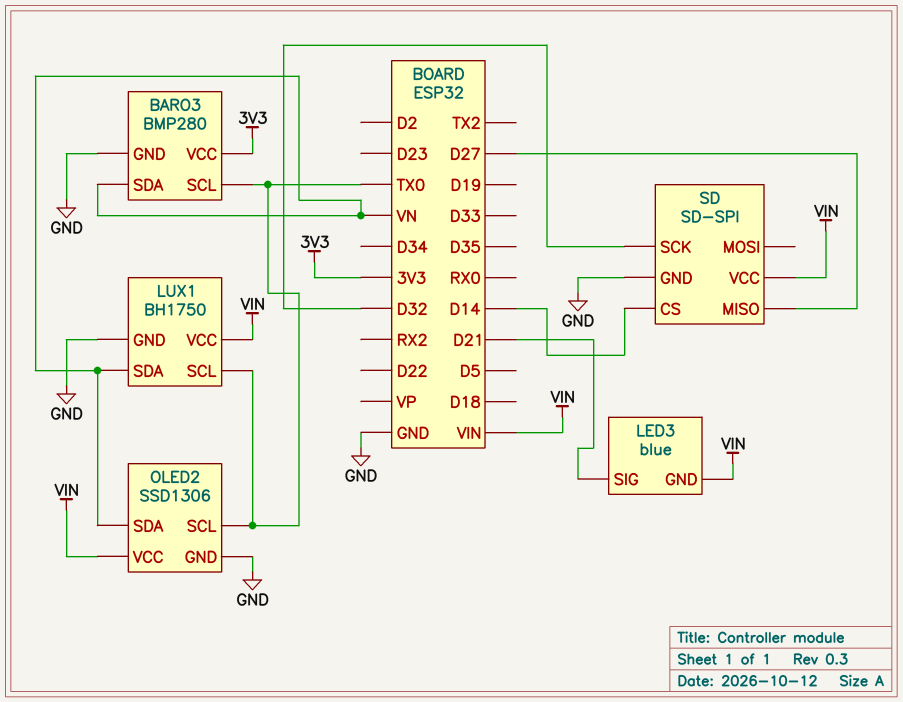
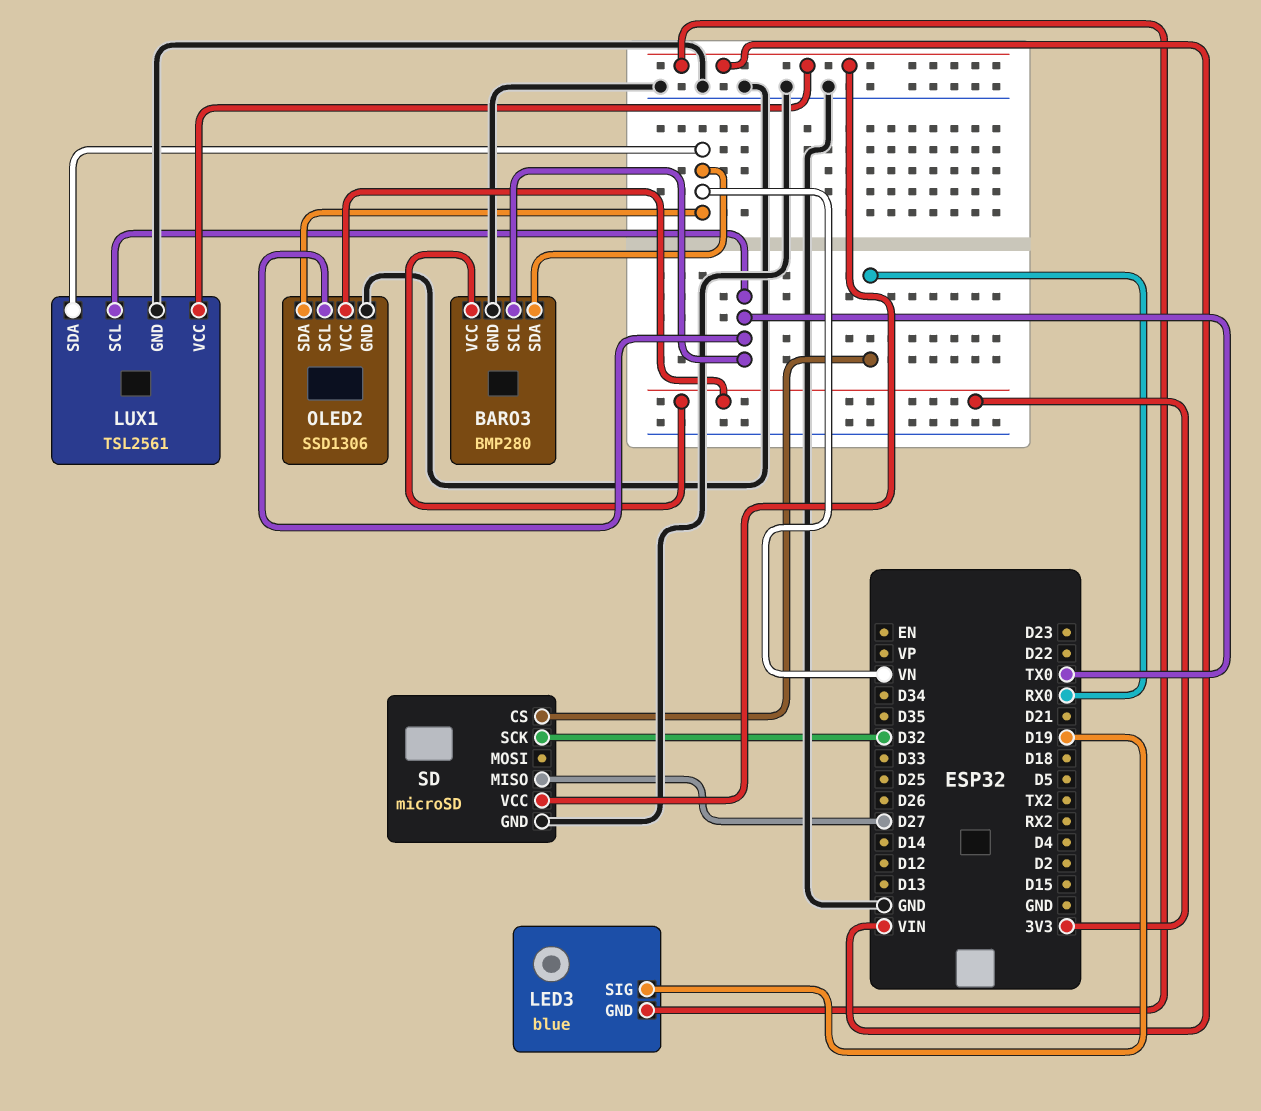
LED3 pin SIG: D21 -> D19
LUX1: BH1750 -> TSL2561
OLED2 pin VCC: VIN -> 3V3
SD: SD-SPI -> microSD
SD pin CS: D14 -> RX0

